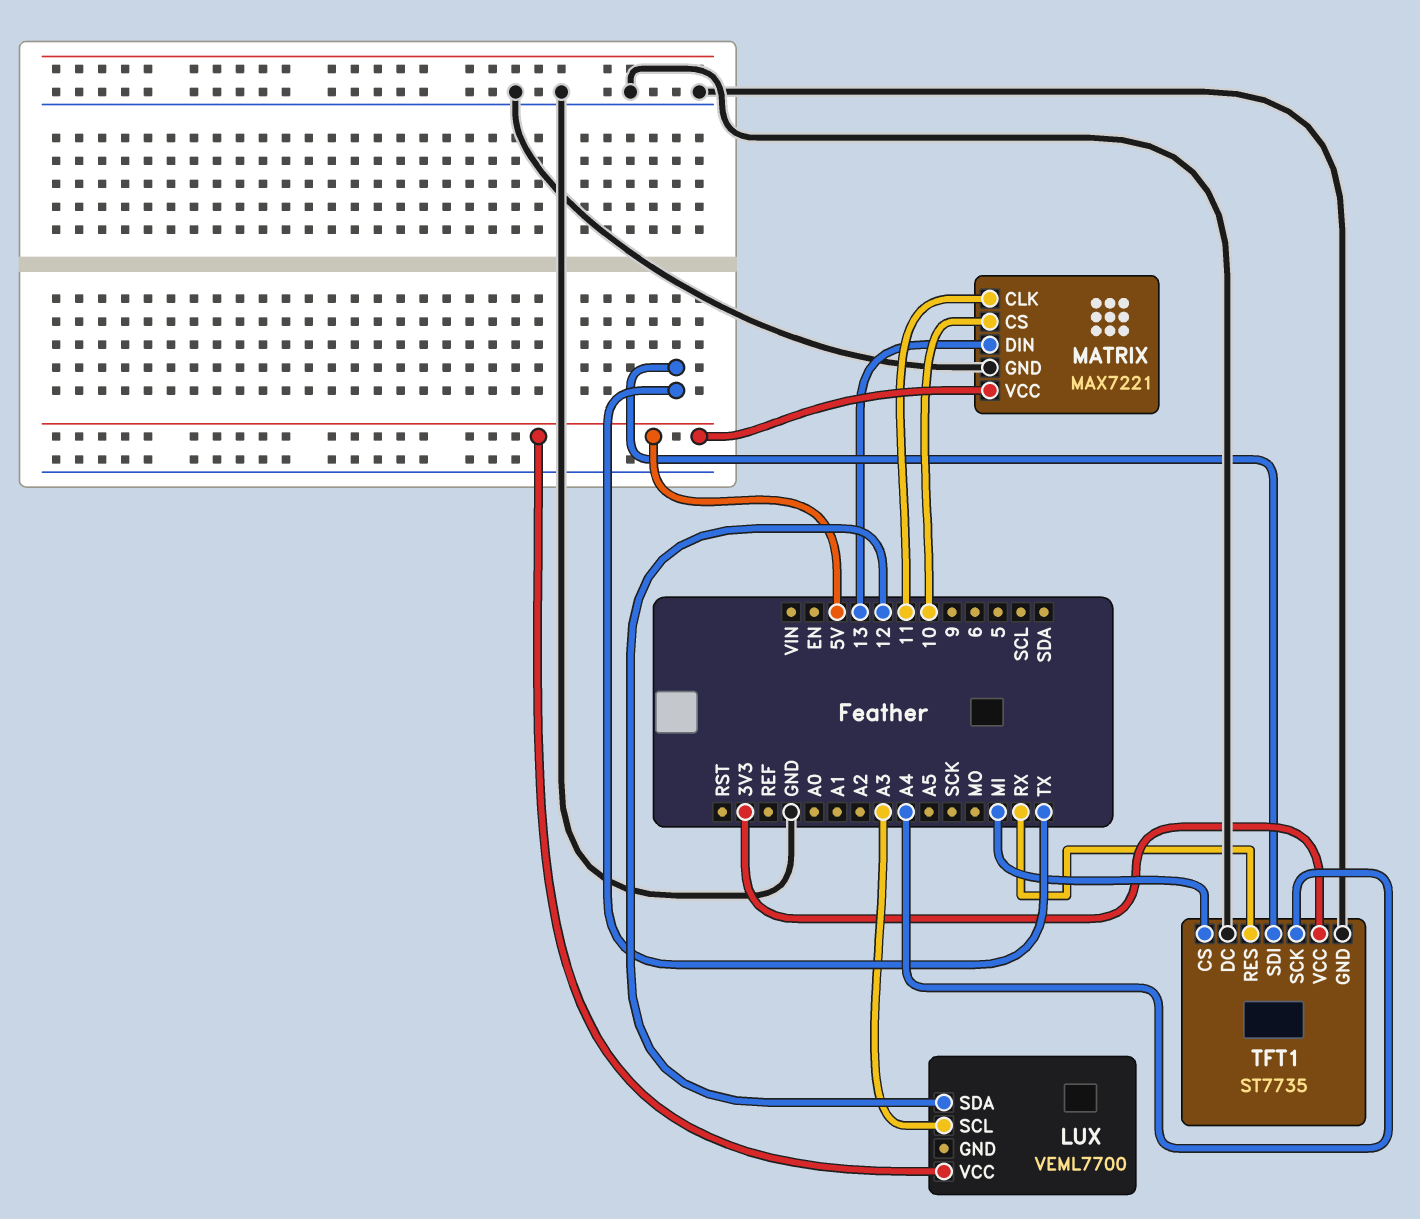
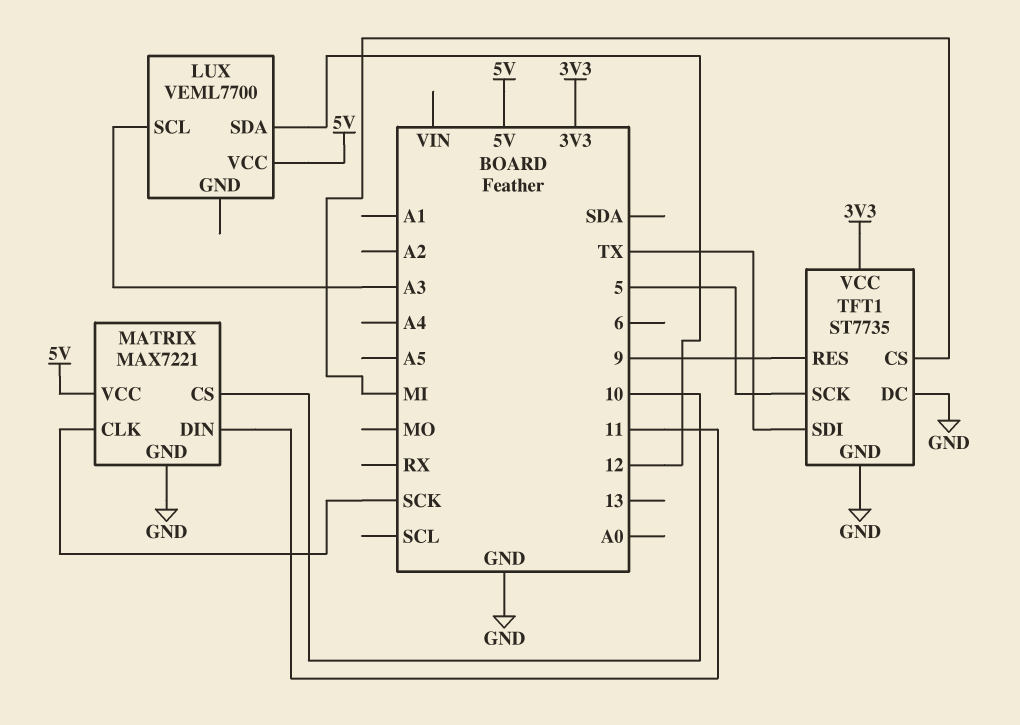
MATRIX pin CLK: 11 -> SCK
MATRIX pin DIN: 13 -> 11
TFT1 pin RES: RX -> 9
TFT1 pin SCK: A4 -> 5

